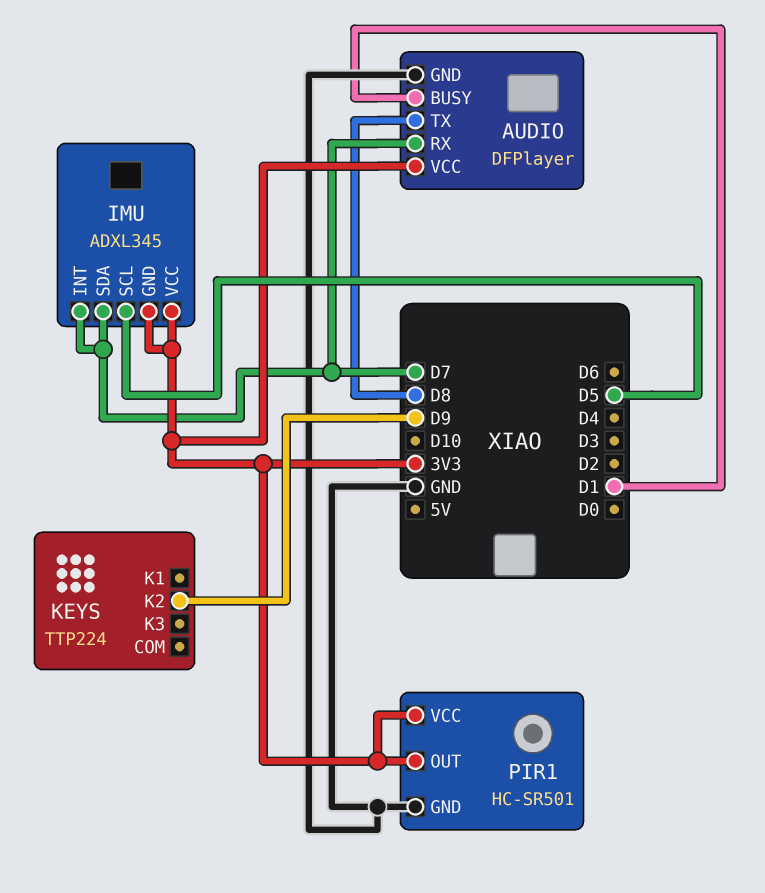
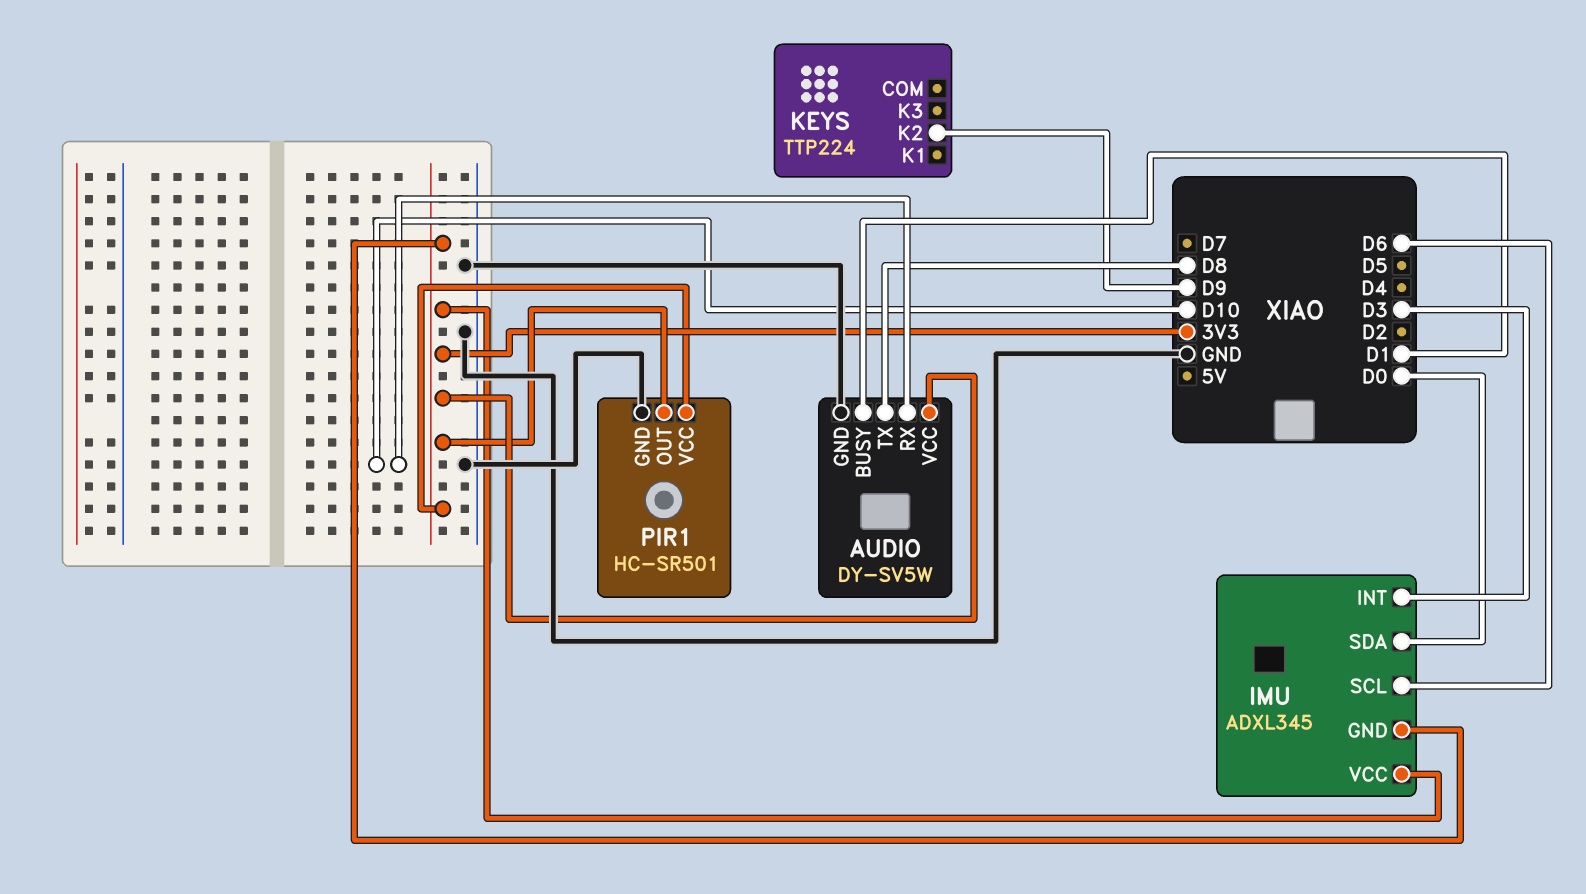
AUDIO: DFPlayer -> DY-SV5W
AUDIO pin RX: D7 -> D10
IMU pin INT: D7 -> D3
IMU pin SCL: D5 -> D6
IMU pin SDA: D7 -> D0

